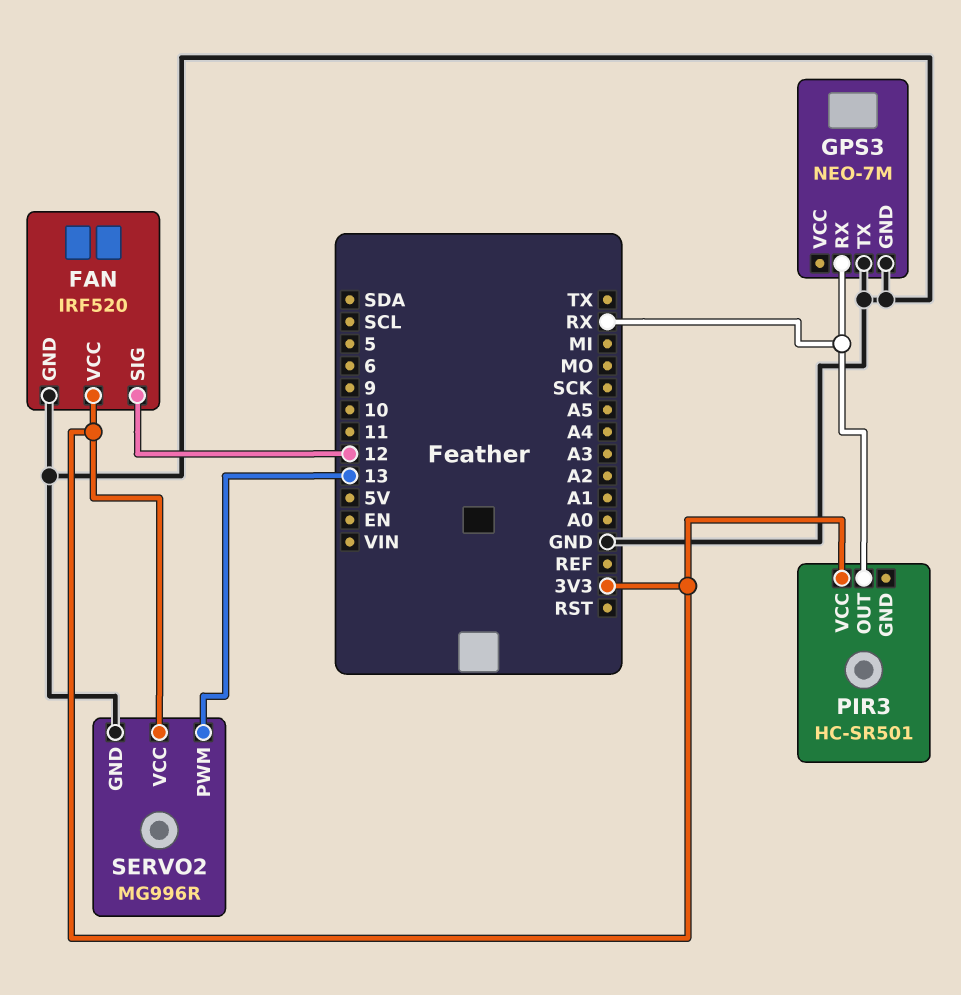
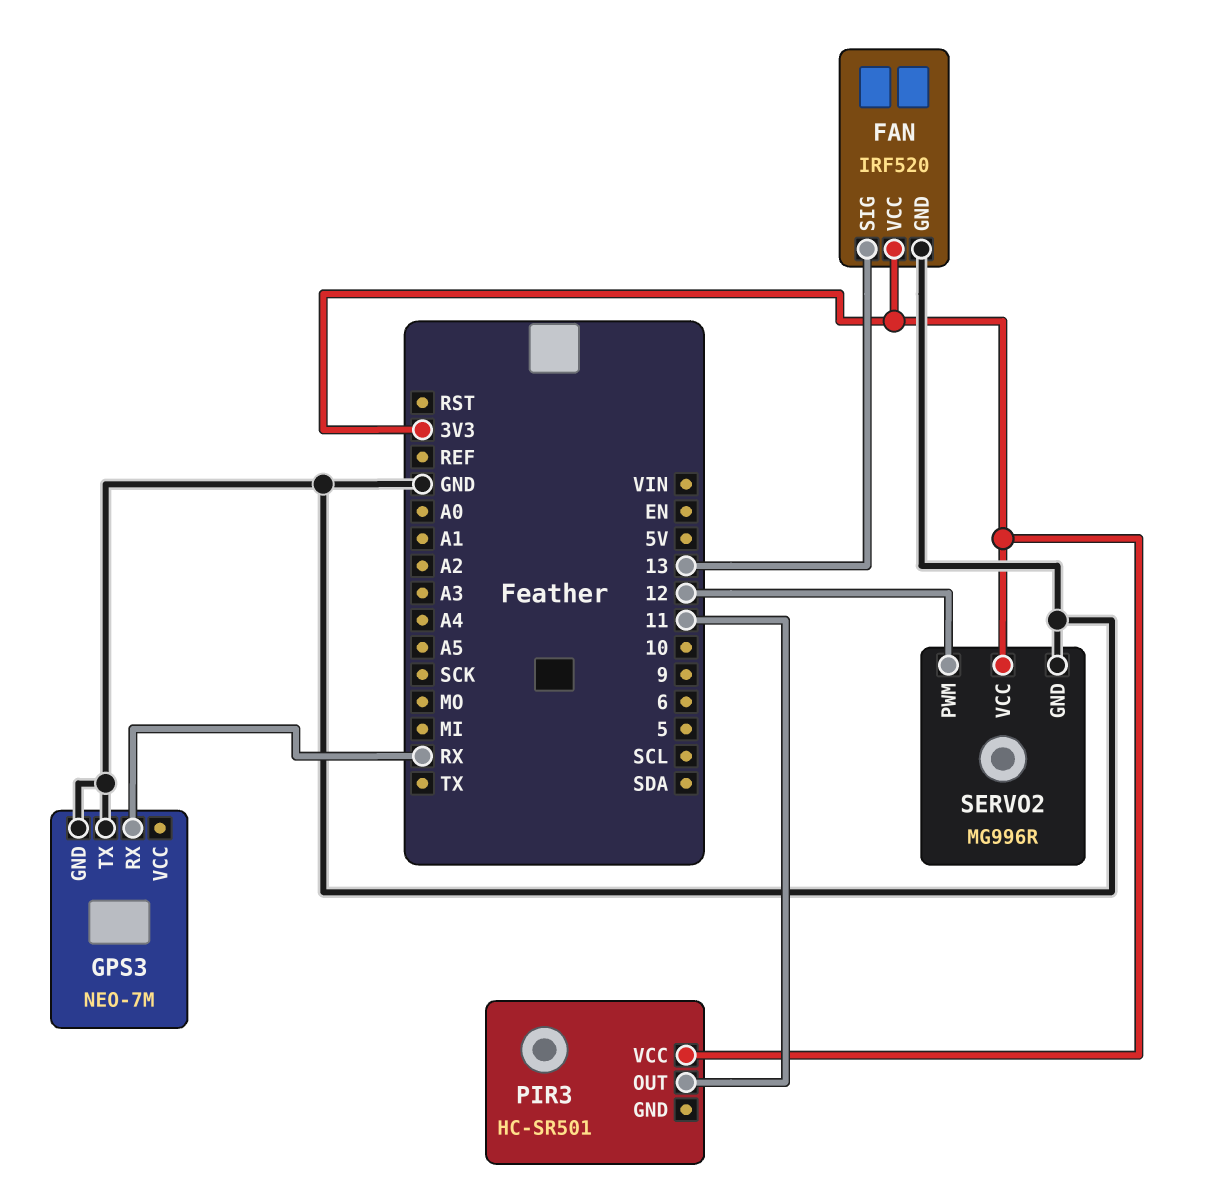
FAN pin SIG: 12 -> 13
PIR3 pin OUT: RX -> 11
SERVO2 pin PWM: 13 -> 12

